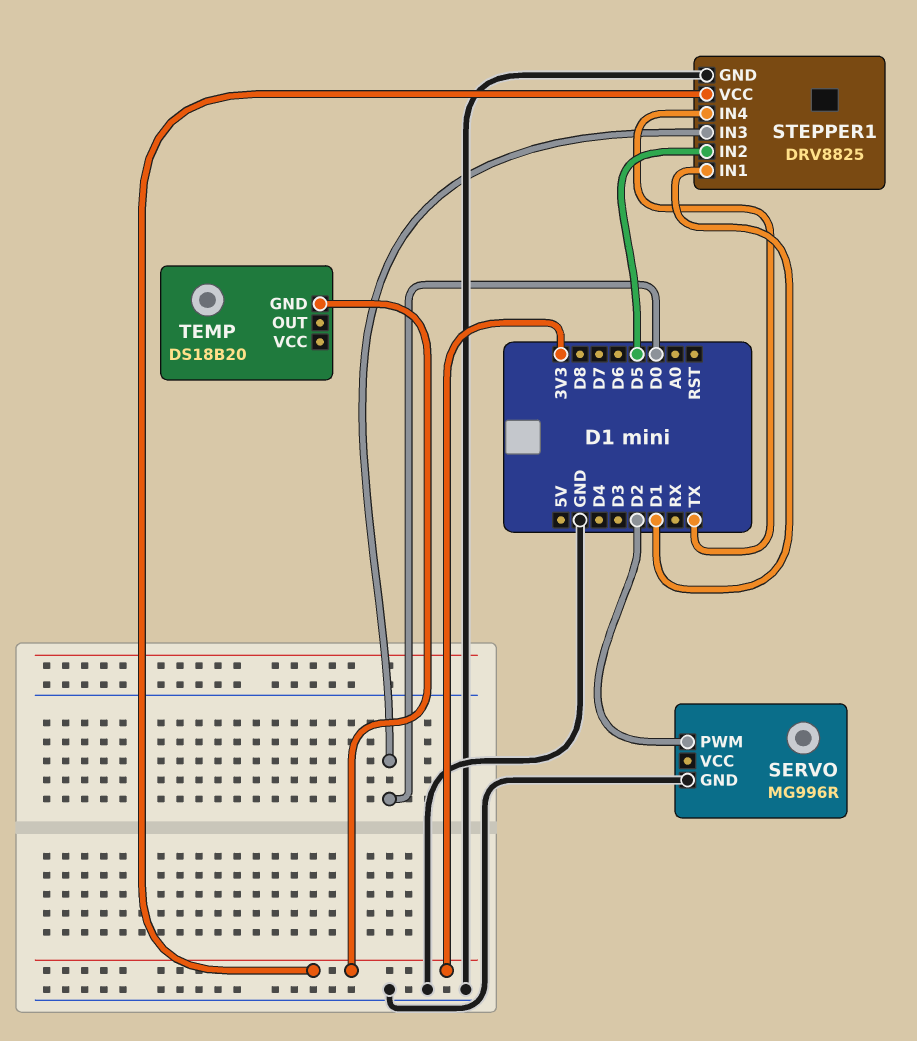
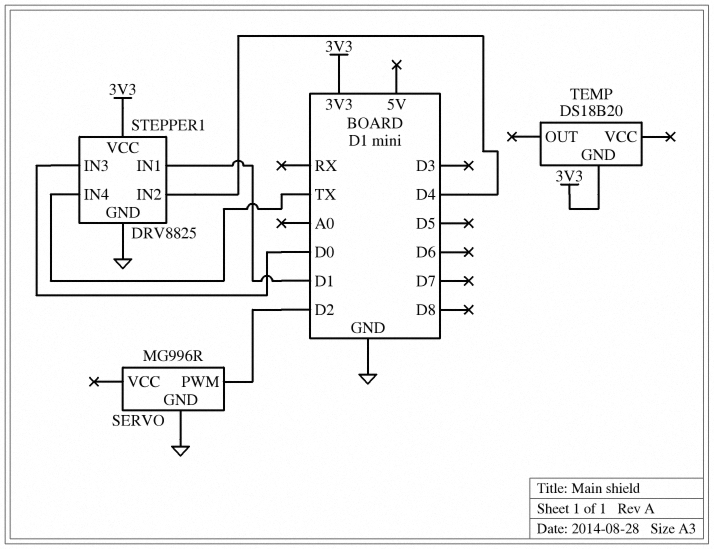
STEPPER1 pin IN2: D5 -> D4

